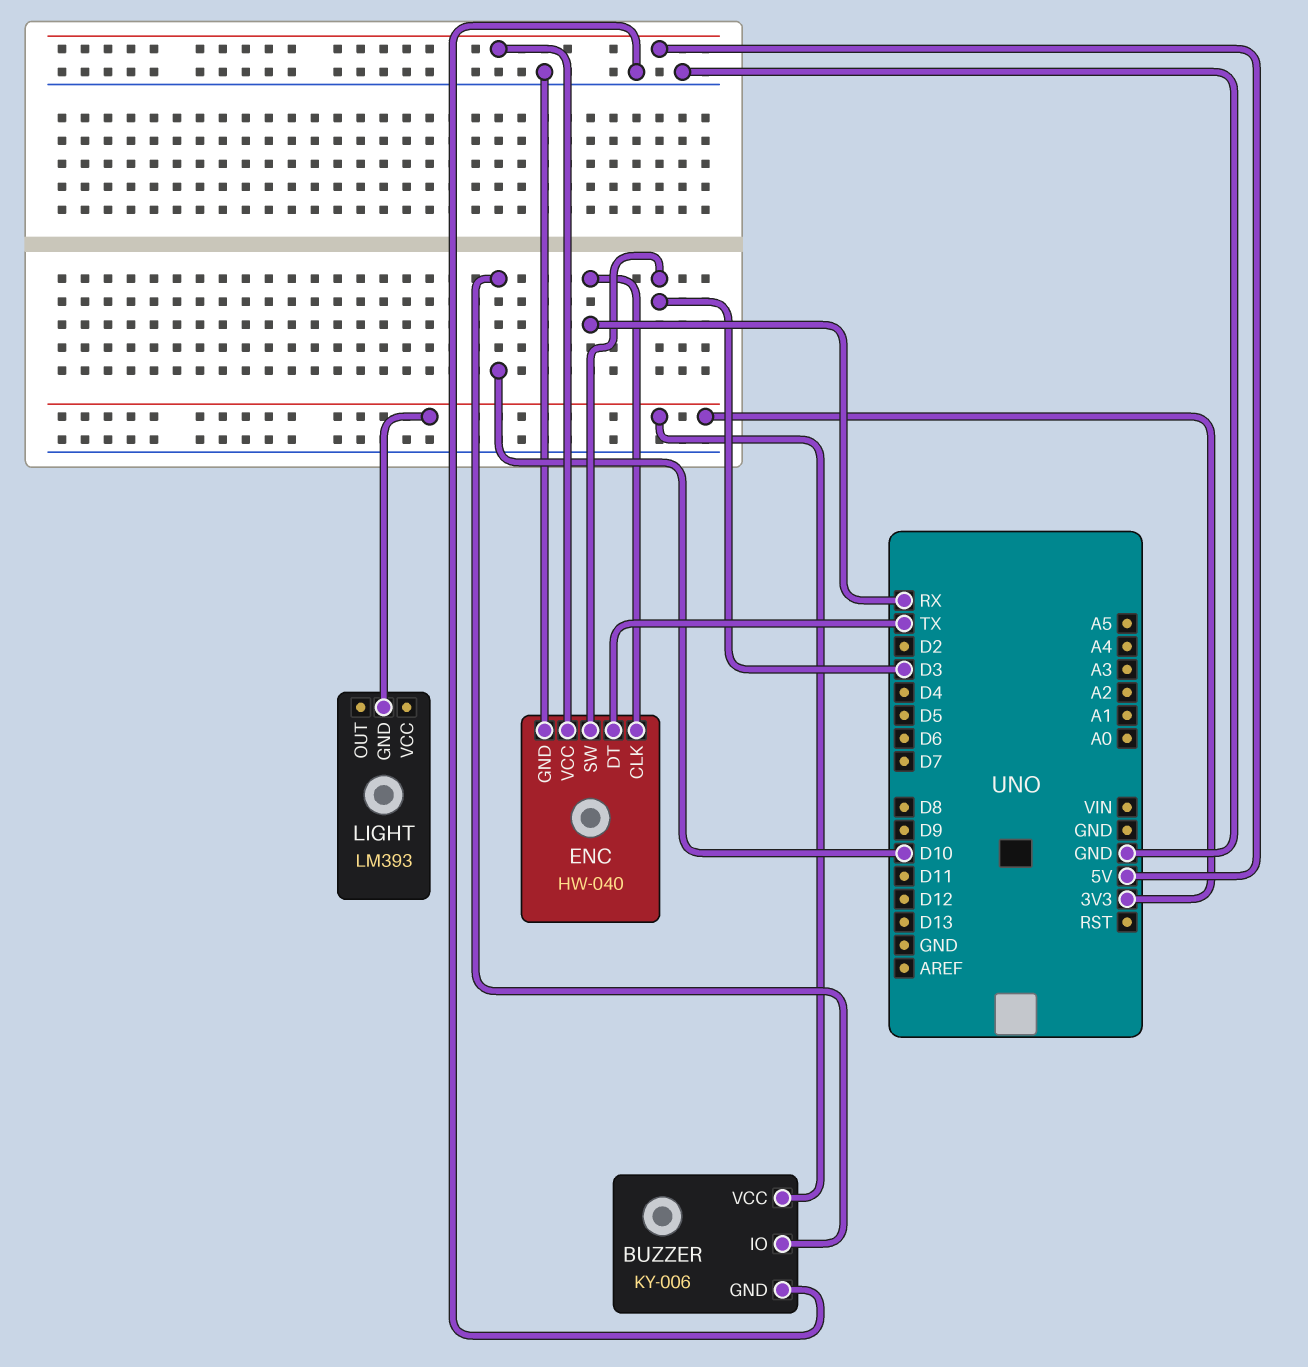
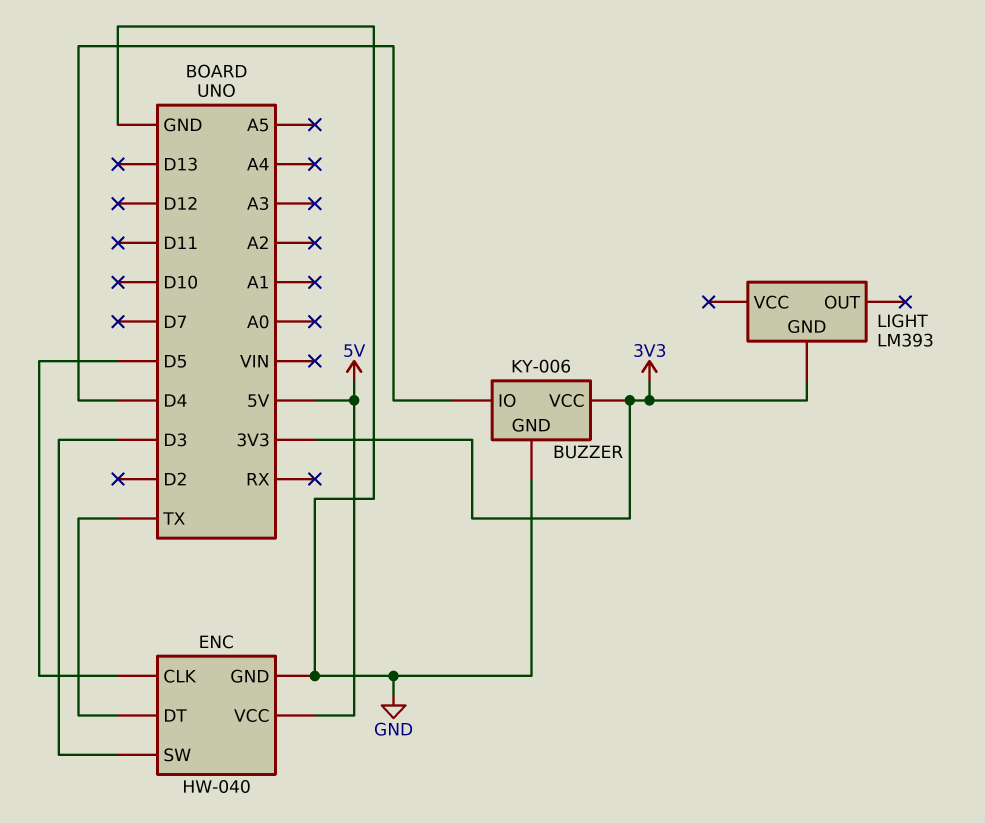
BUZZER pin IO: D10 -> D4
ENC pin CLK: RX -> D5

